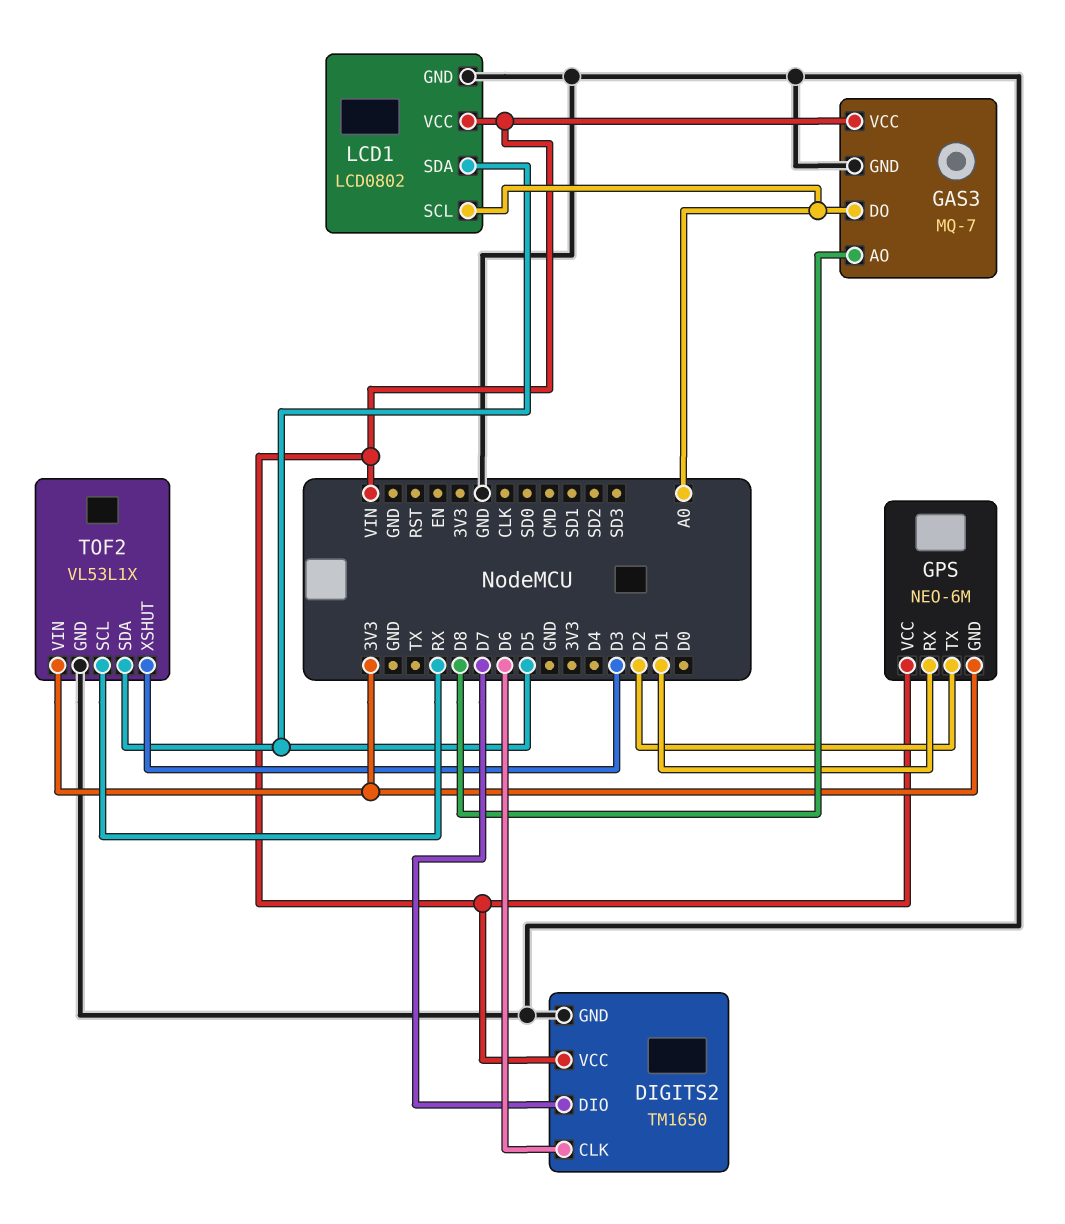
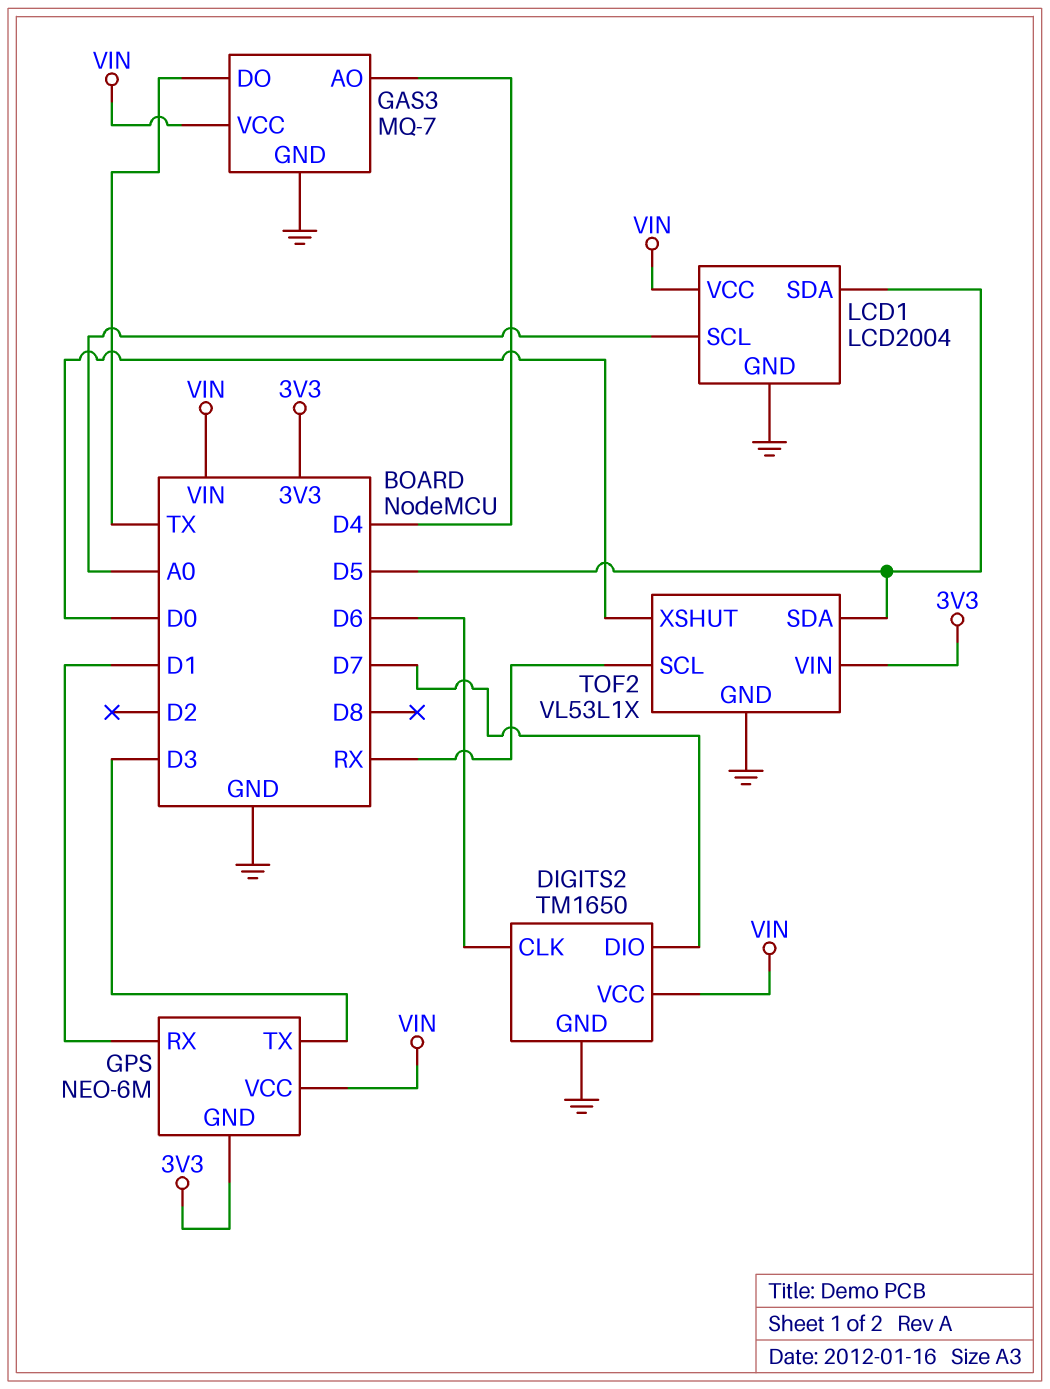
GAS3 pin AO: D8 -> D4
GAS3 pin DO: A0 -> TX
GPS pin TX: D2 -> D3
LCD1: LCD0802 -> LCD2004
TOF2 pin XSHUT: D3 -> D0

